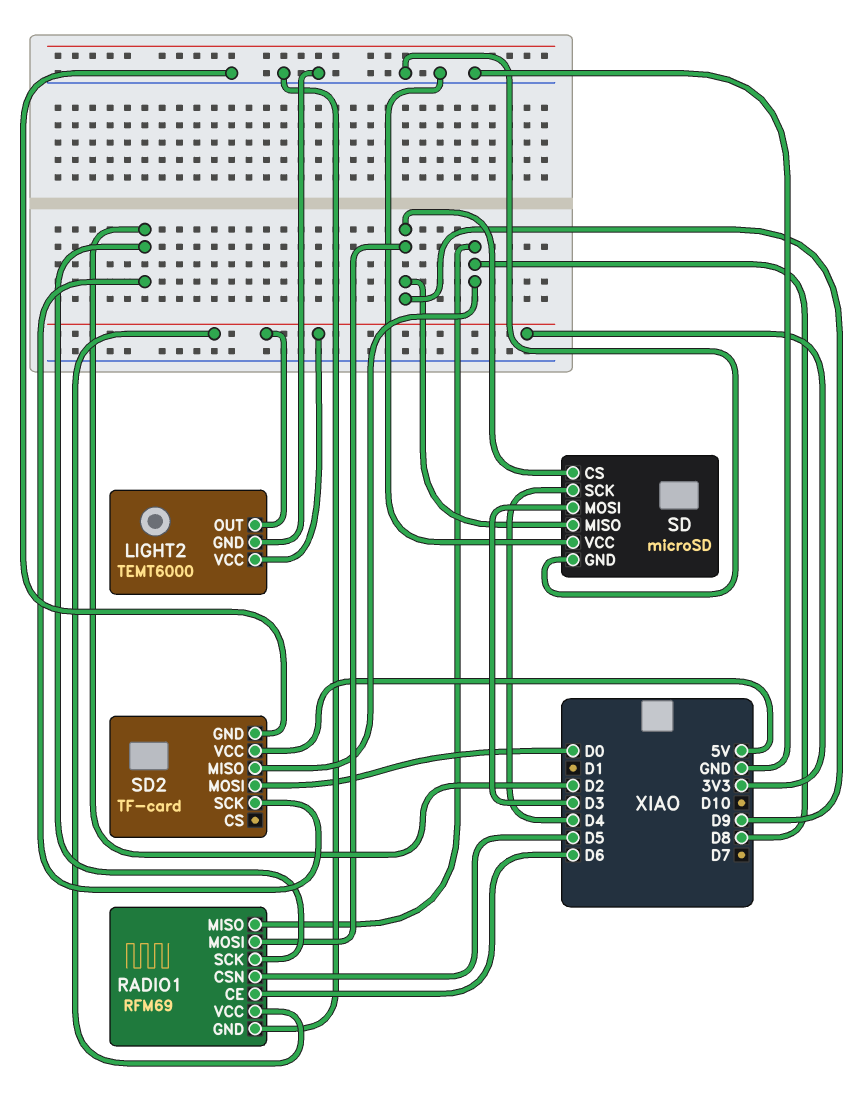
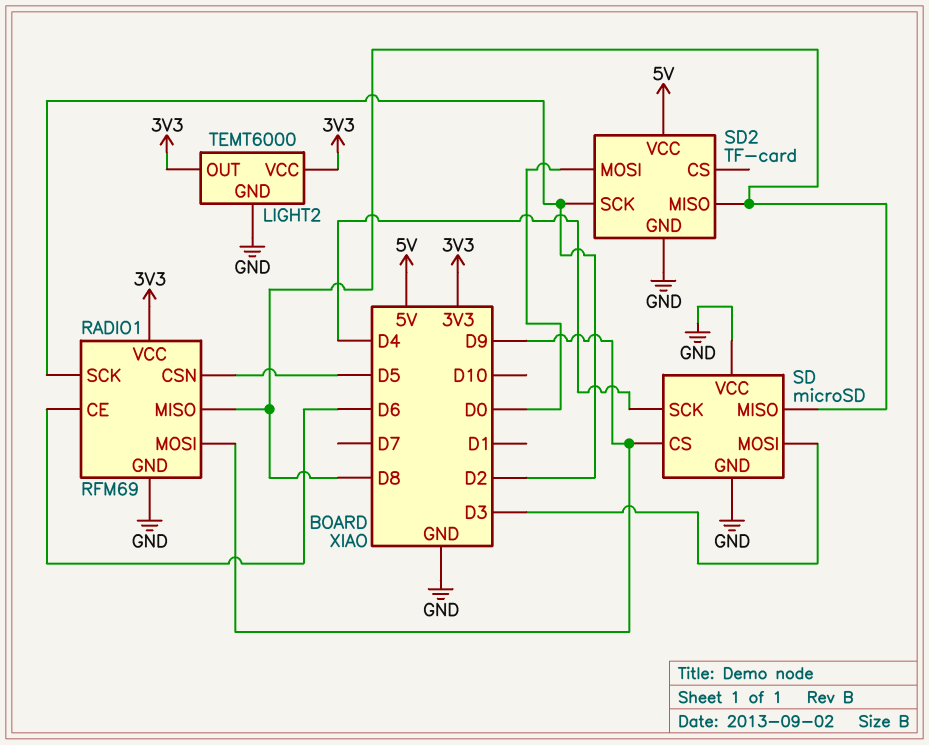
SD pin MISO: D9 -> D8

